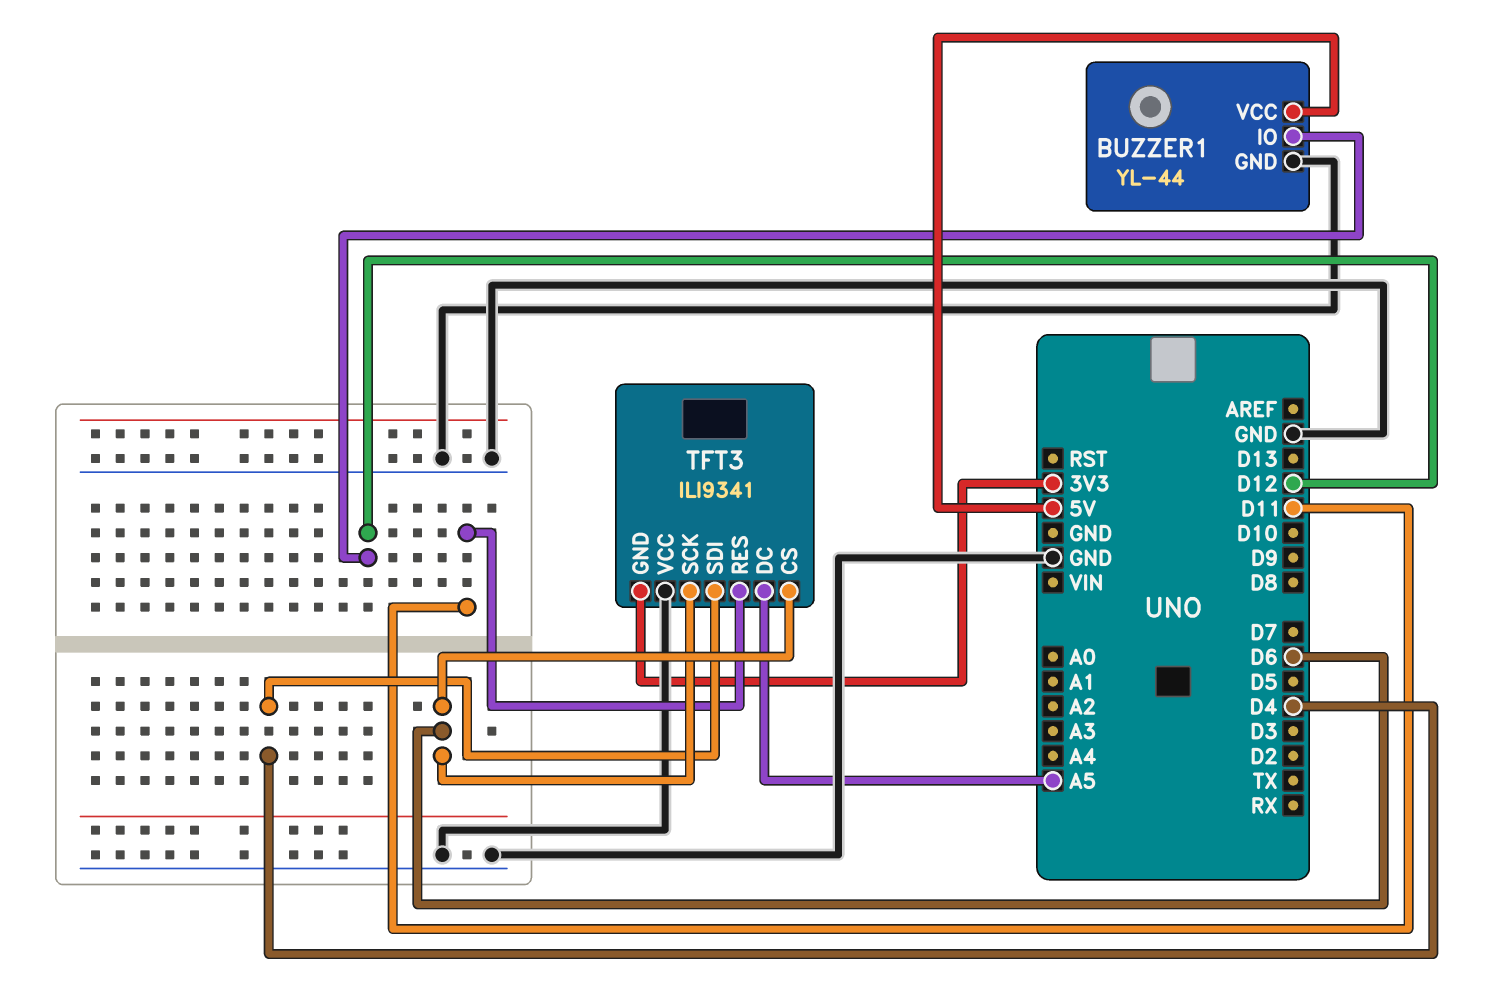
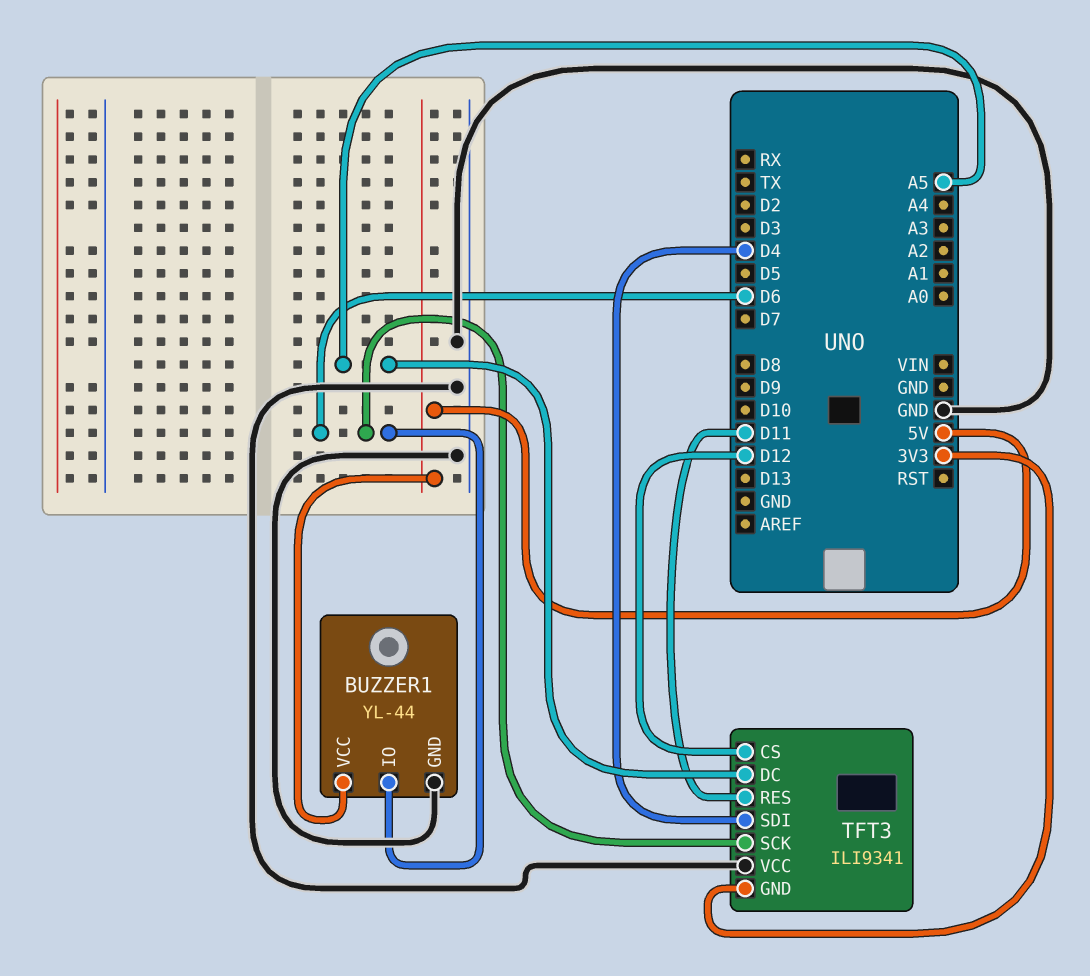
BUZZER1 pin IO: D12 -> D6
TFT3 pin CS: D6 -> D12

